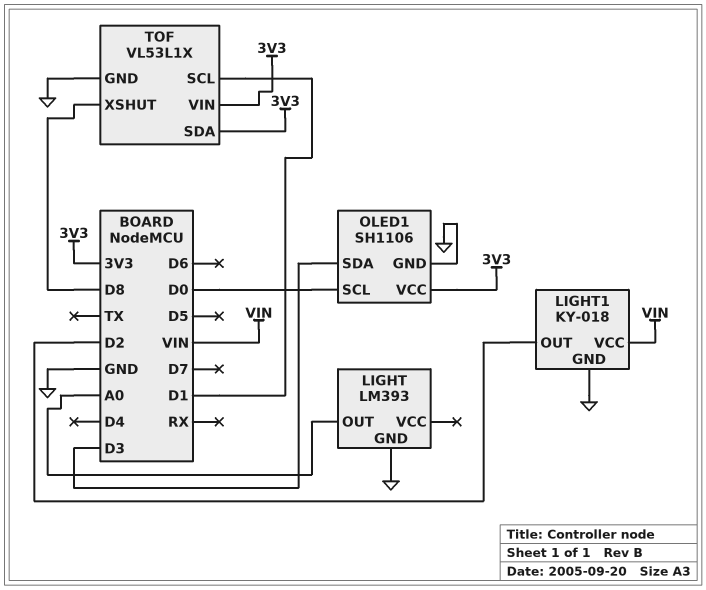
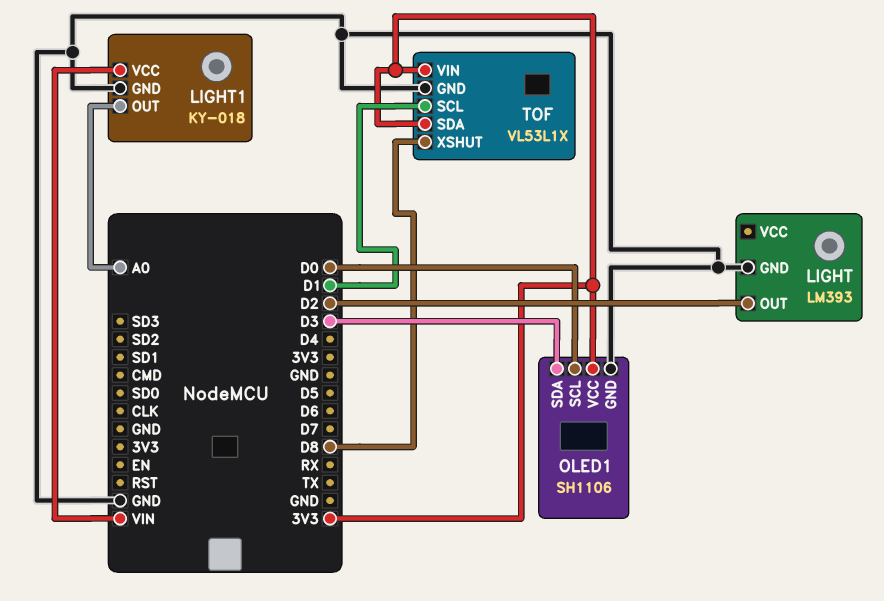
LIGHT pin OUT: A0 -> D2
LIGHT1 pin OUT: D2 -> A0

